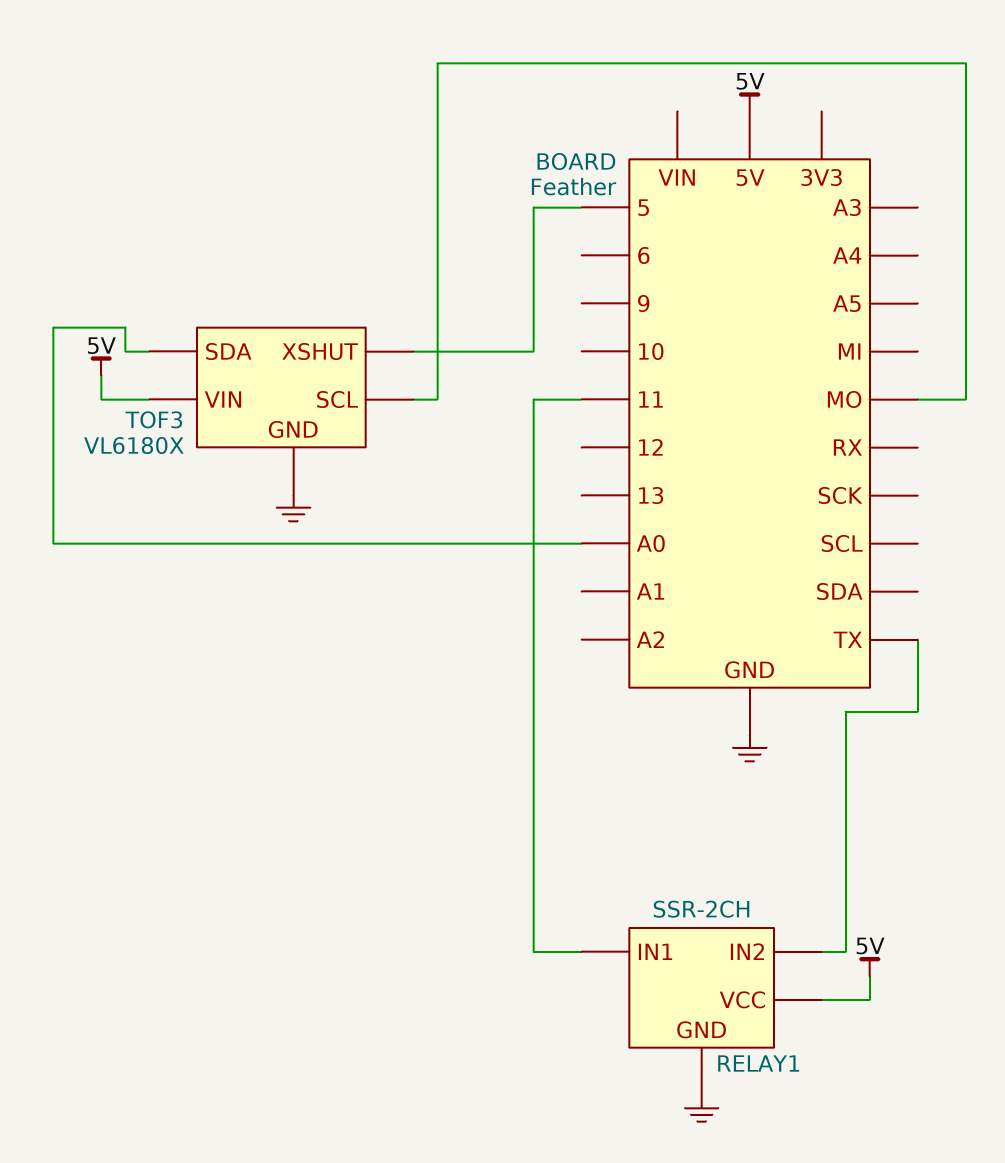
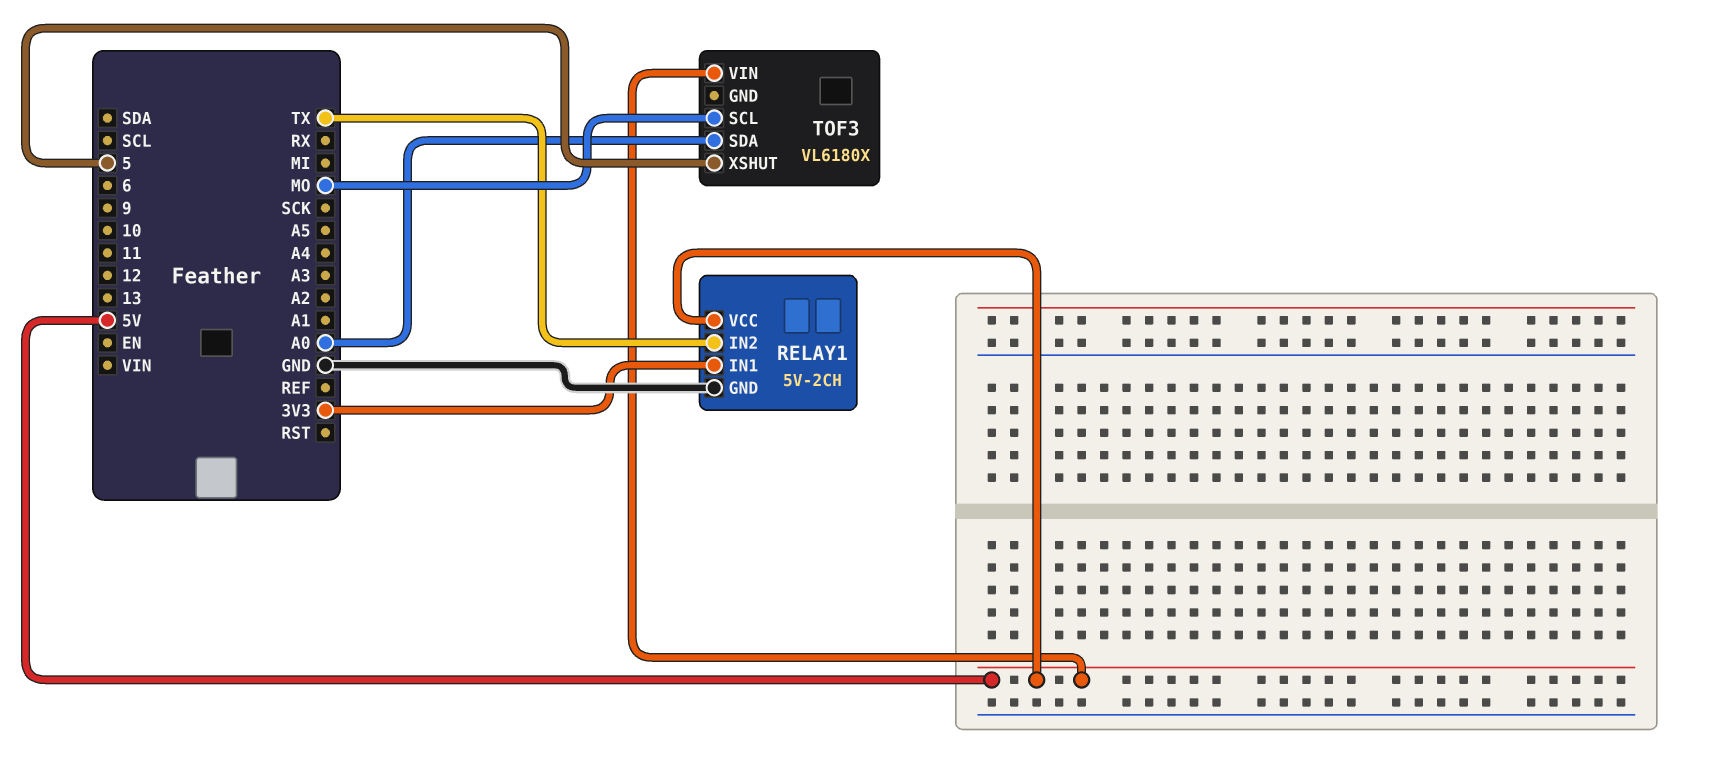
RELAY1: SSR-2CH -> 5V-2CH
RELAY1 pin IN1: 11 -> 3V3
TOF3 pin GND: GND -> none

